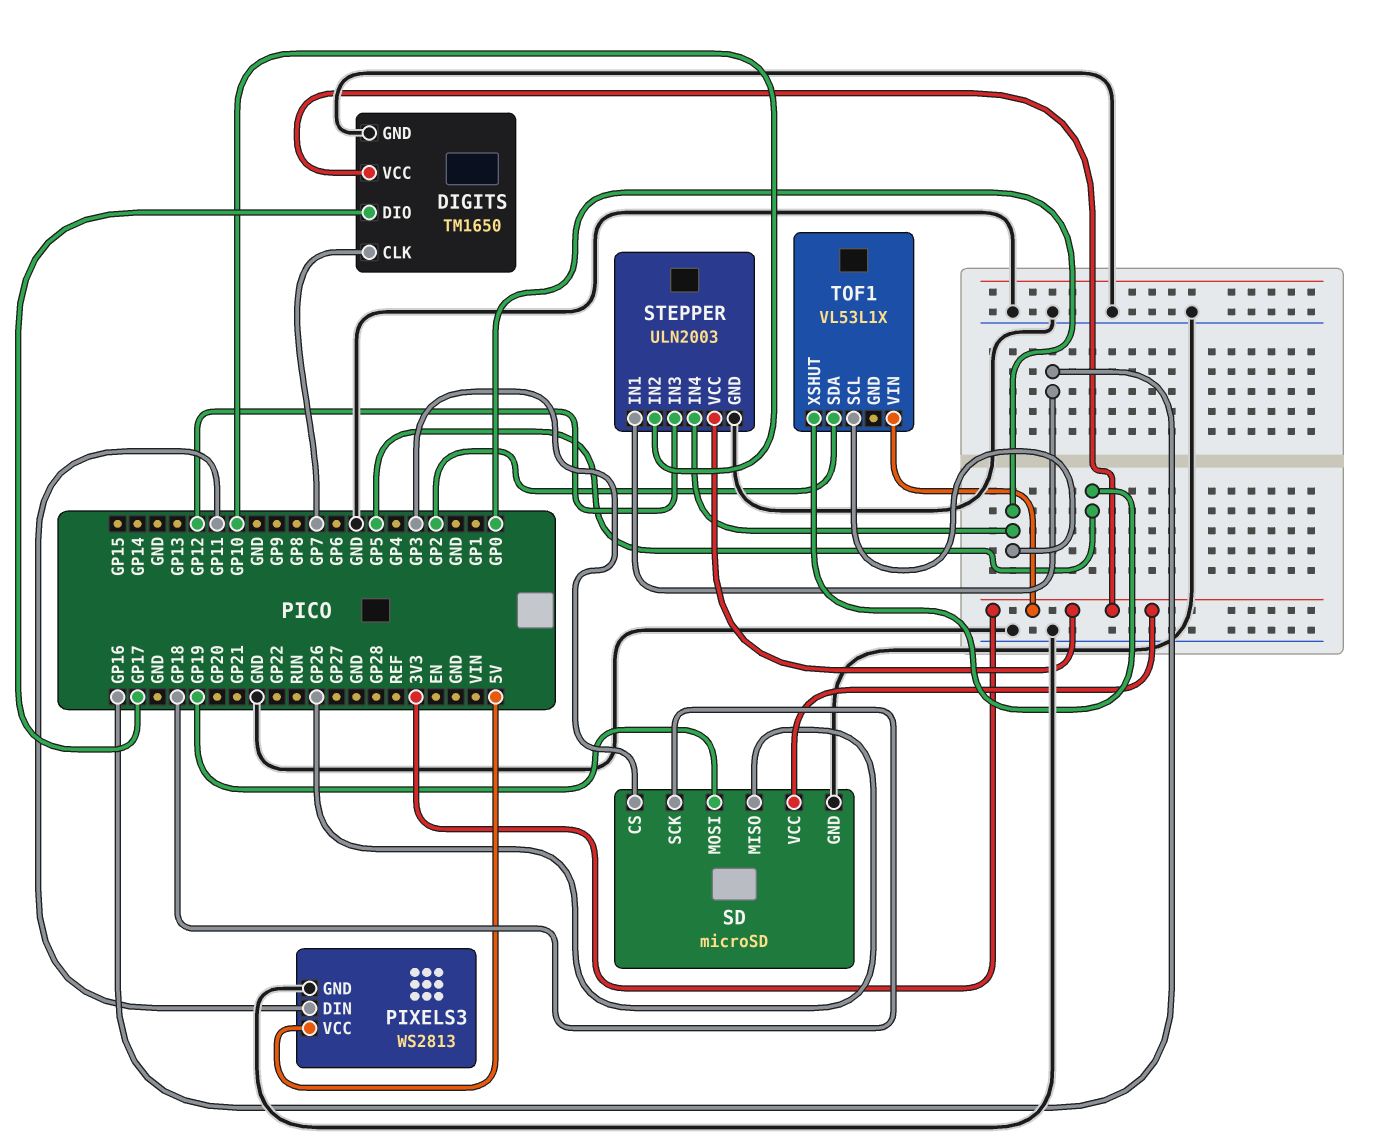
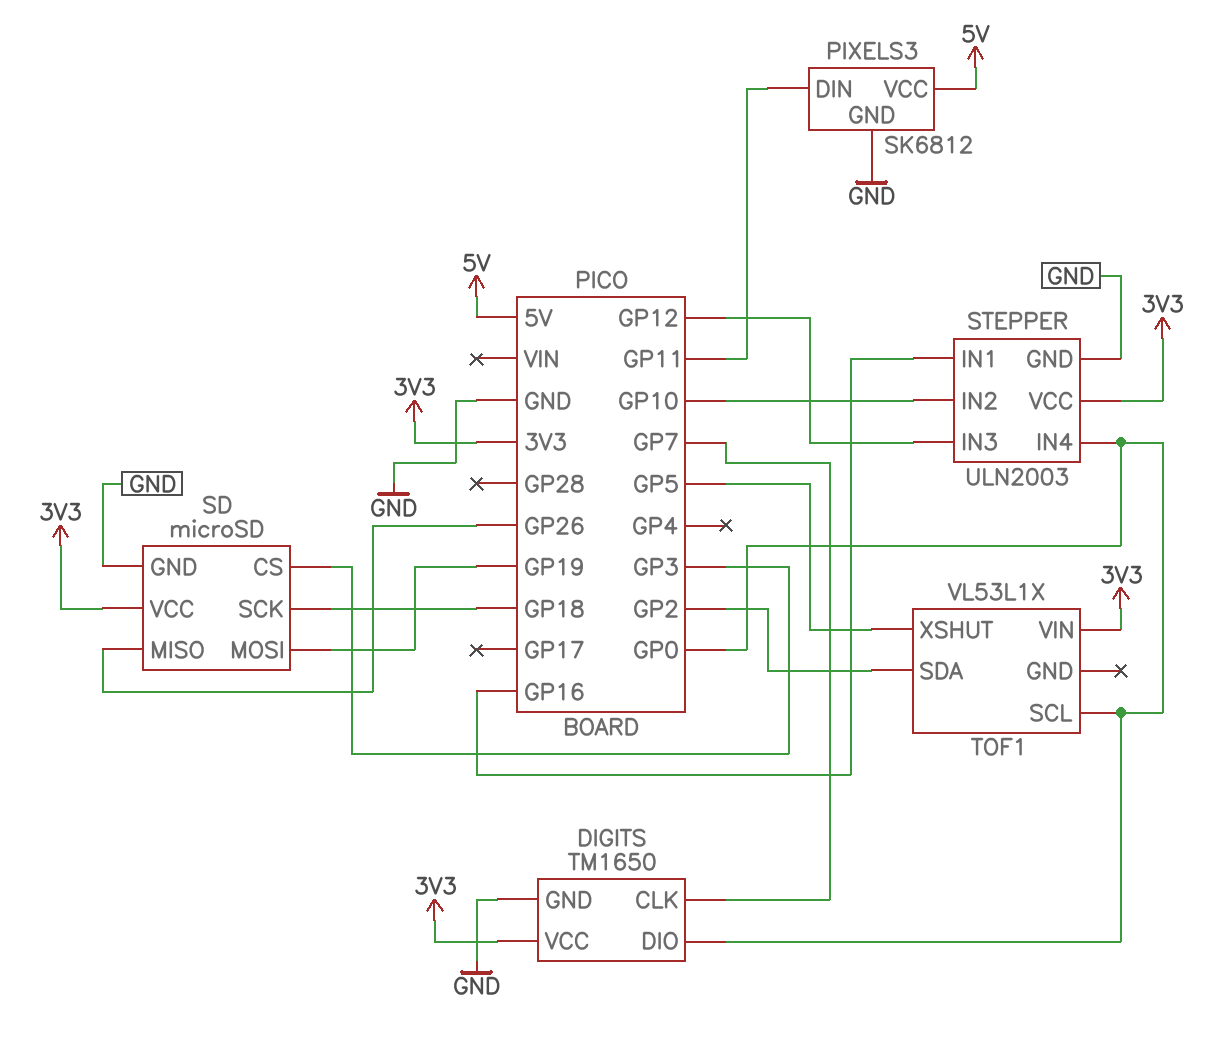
DIGITS pin DIO: GP17 -> GP0
PIXELS3: WS2813 -> SK6812

